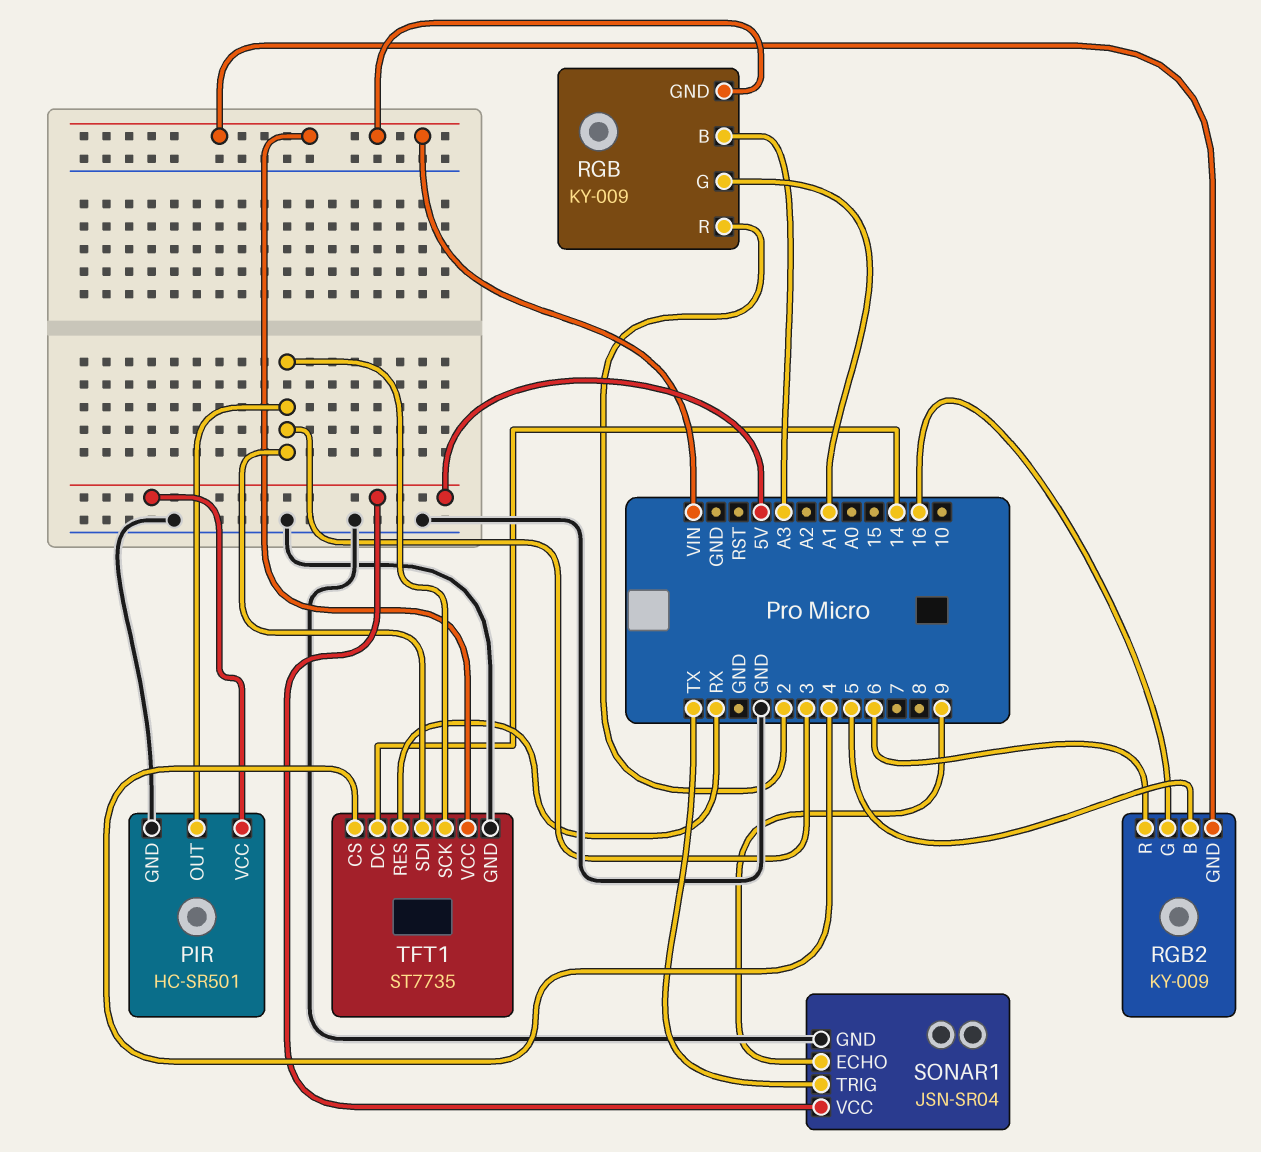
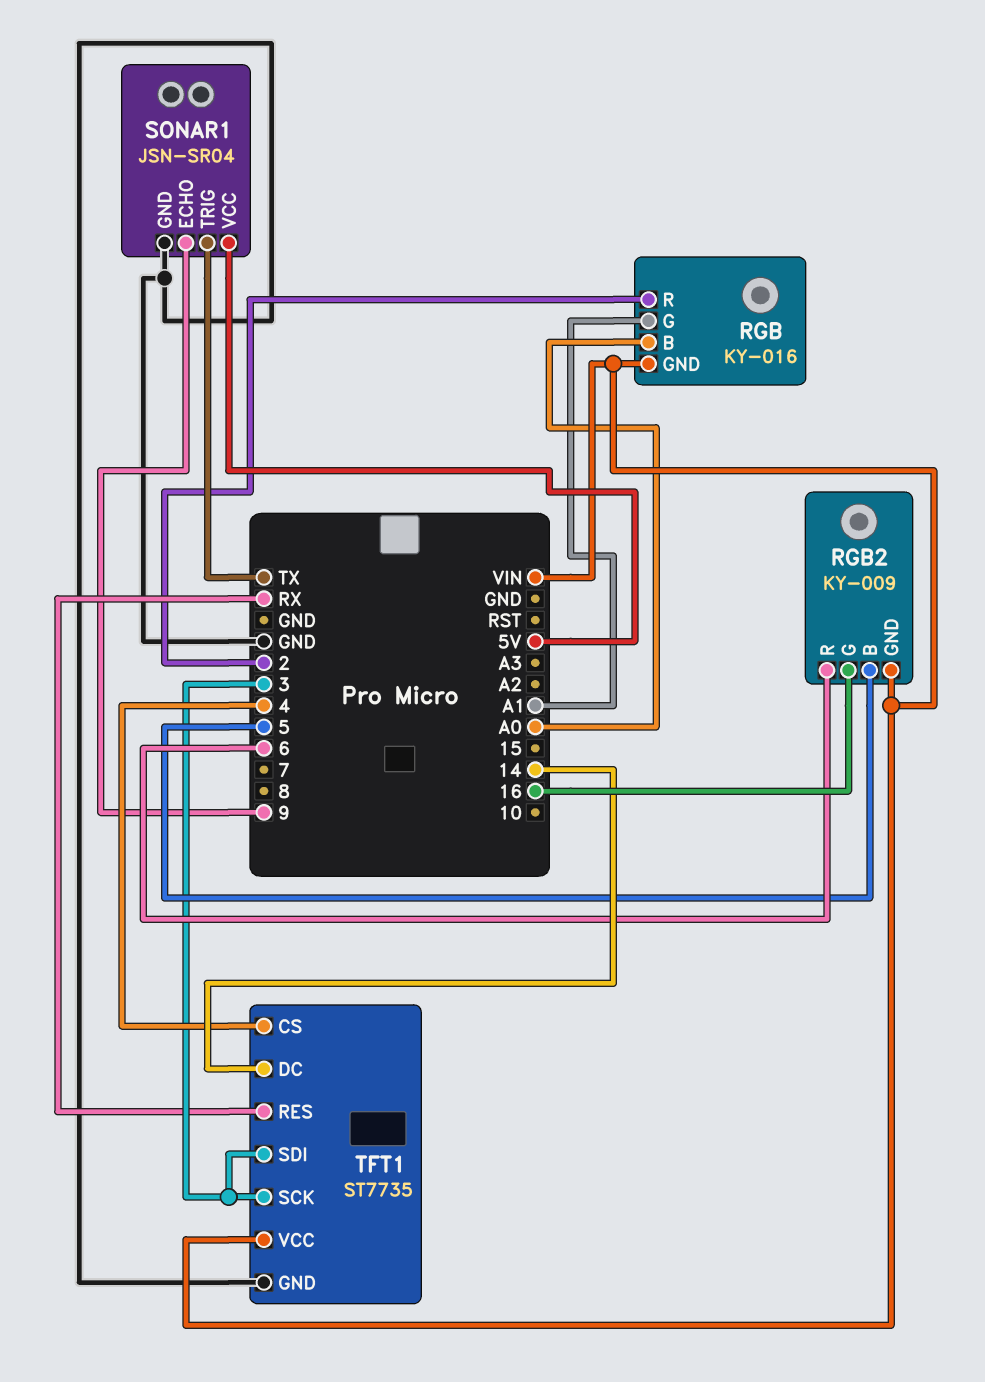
PIR: HC-SR501 -> none
PIR pin GND: GND -> none
PIR pin OUT: 3 -> none
PIR pin VCC: 5V -> none
RGB: KY-009 -> KY-016
RGB pin B: A3 -> A0

